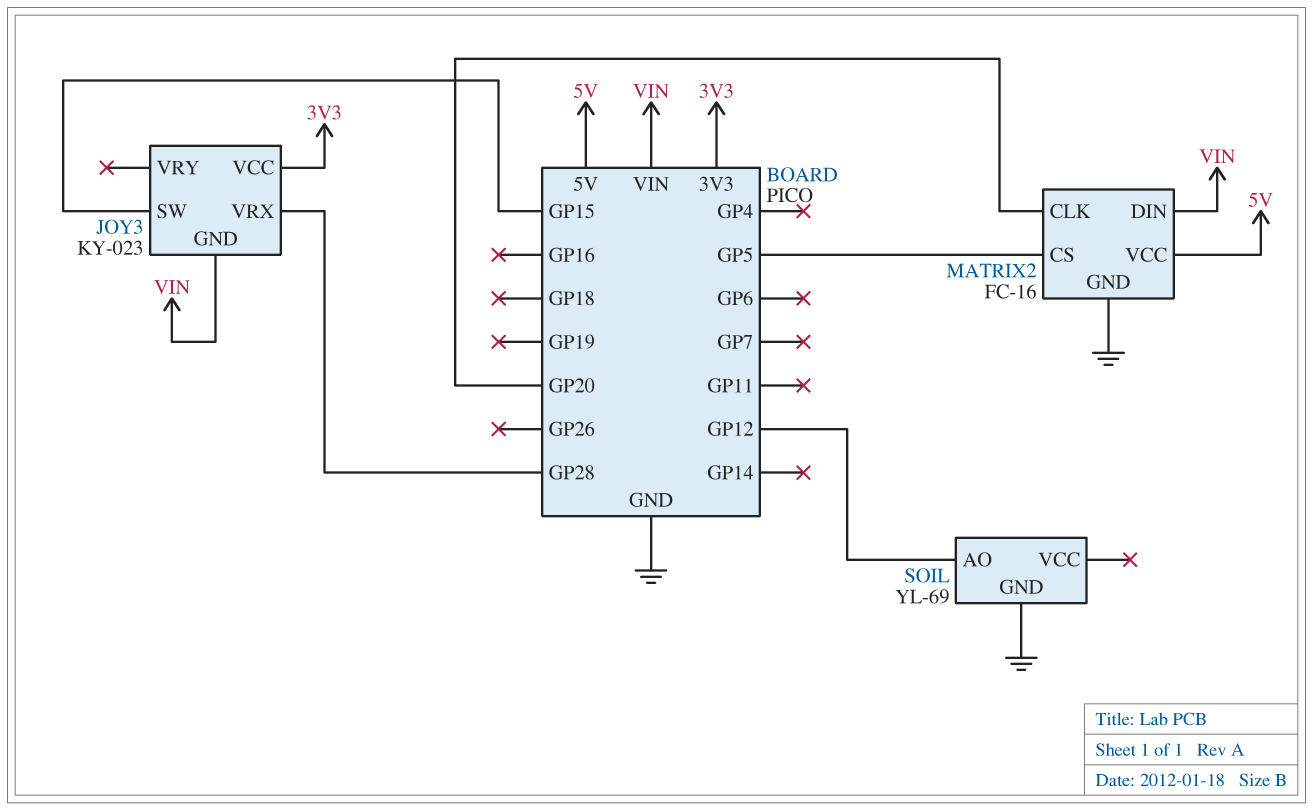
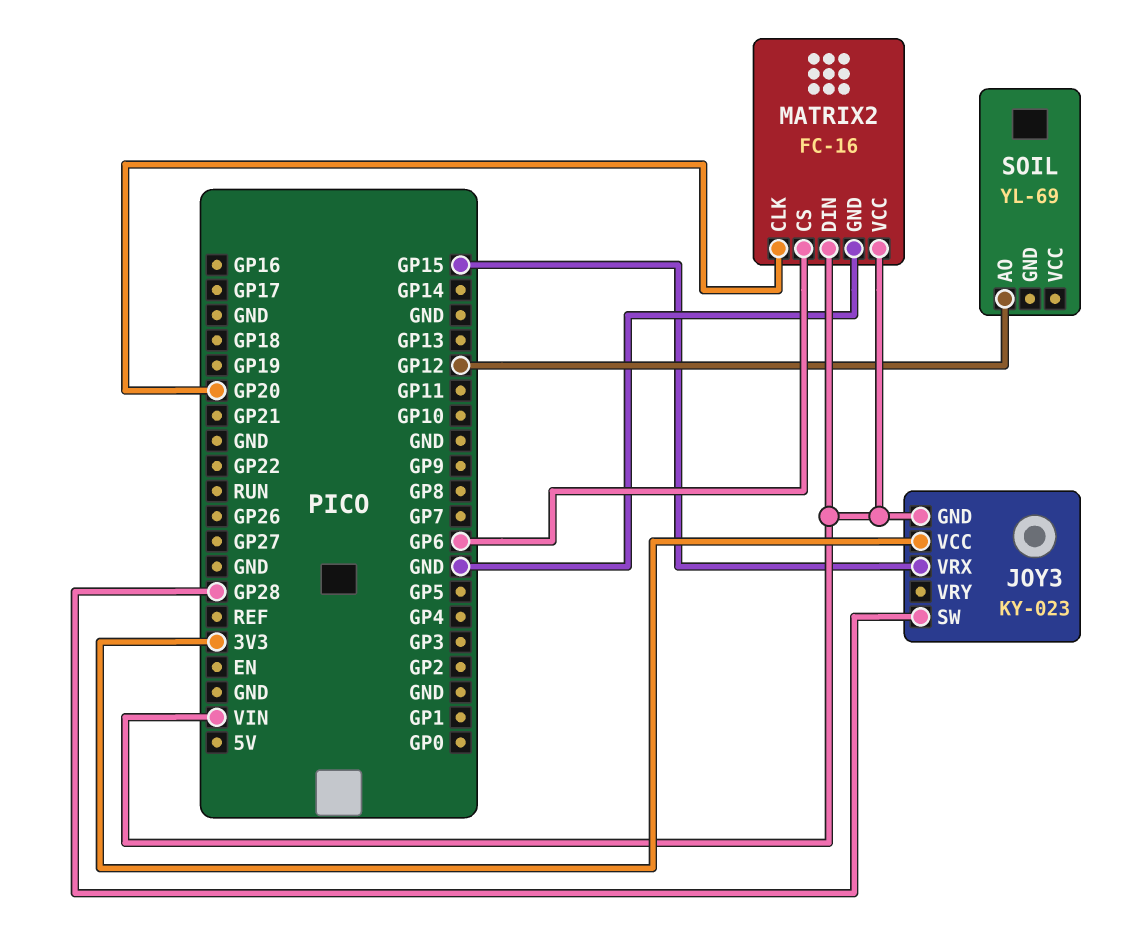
JOY3 pin SW: GP15 -> GP28
JOY3 pin VRX: GP28 -> GP15
MATRIX2 pin CS: GP5 -> GP6
MATRIX2 pin VCC: 5V -> VIN
SOIL pin GND: GND -> none

